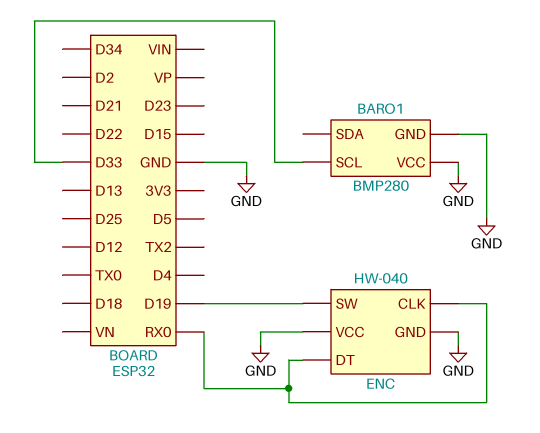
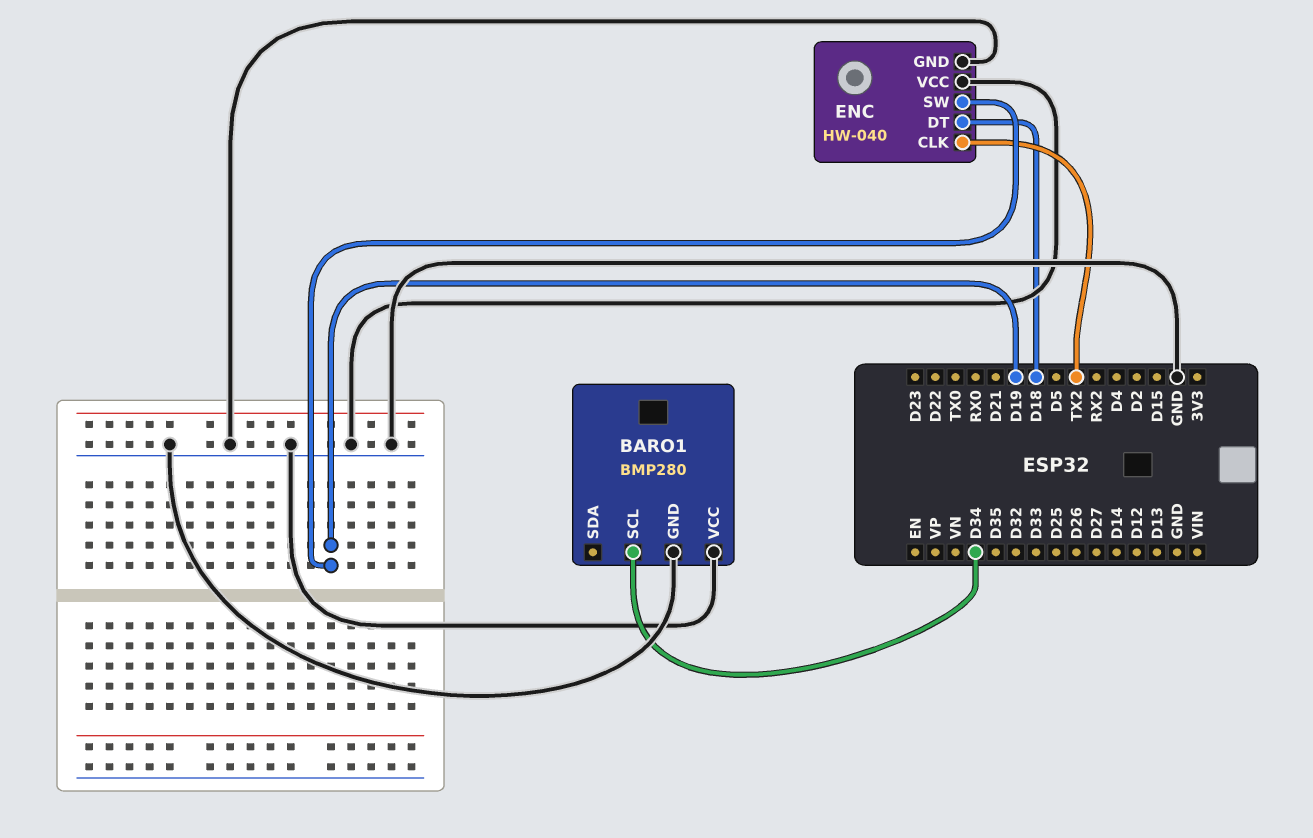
BARO1 pin SCL: D33 -> D34
ENC pin CLK: RX0 -> TX2
ENC pin DT: RX0 -> D18

